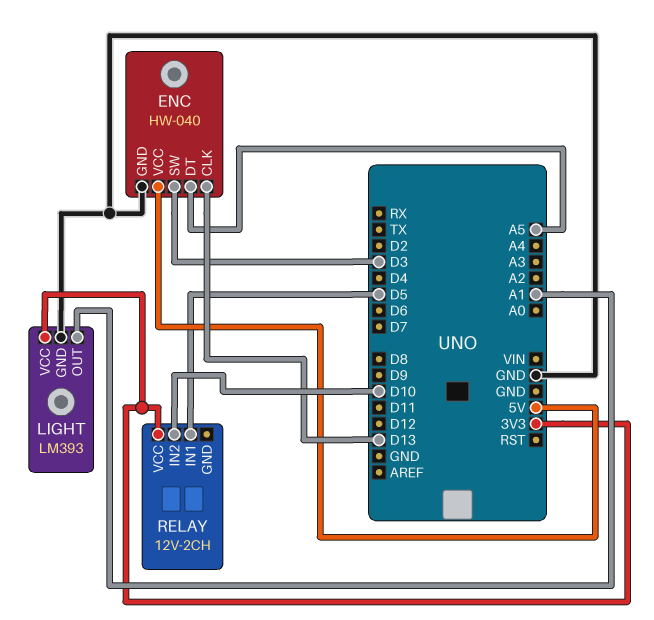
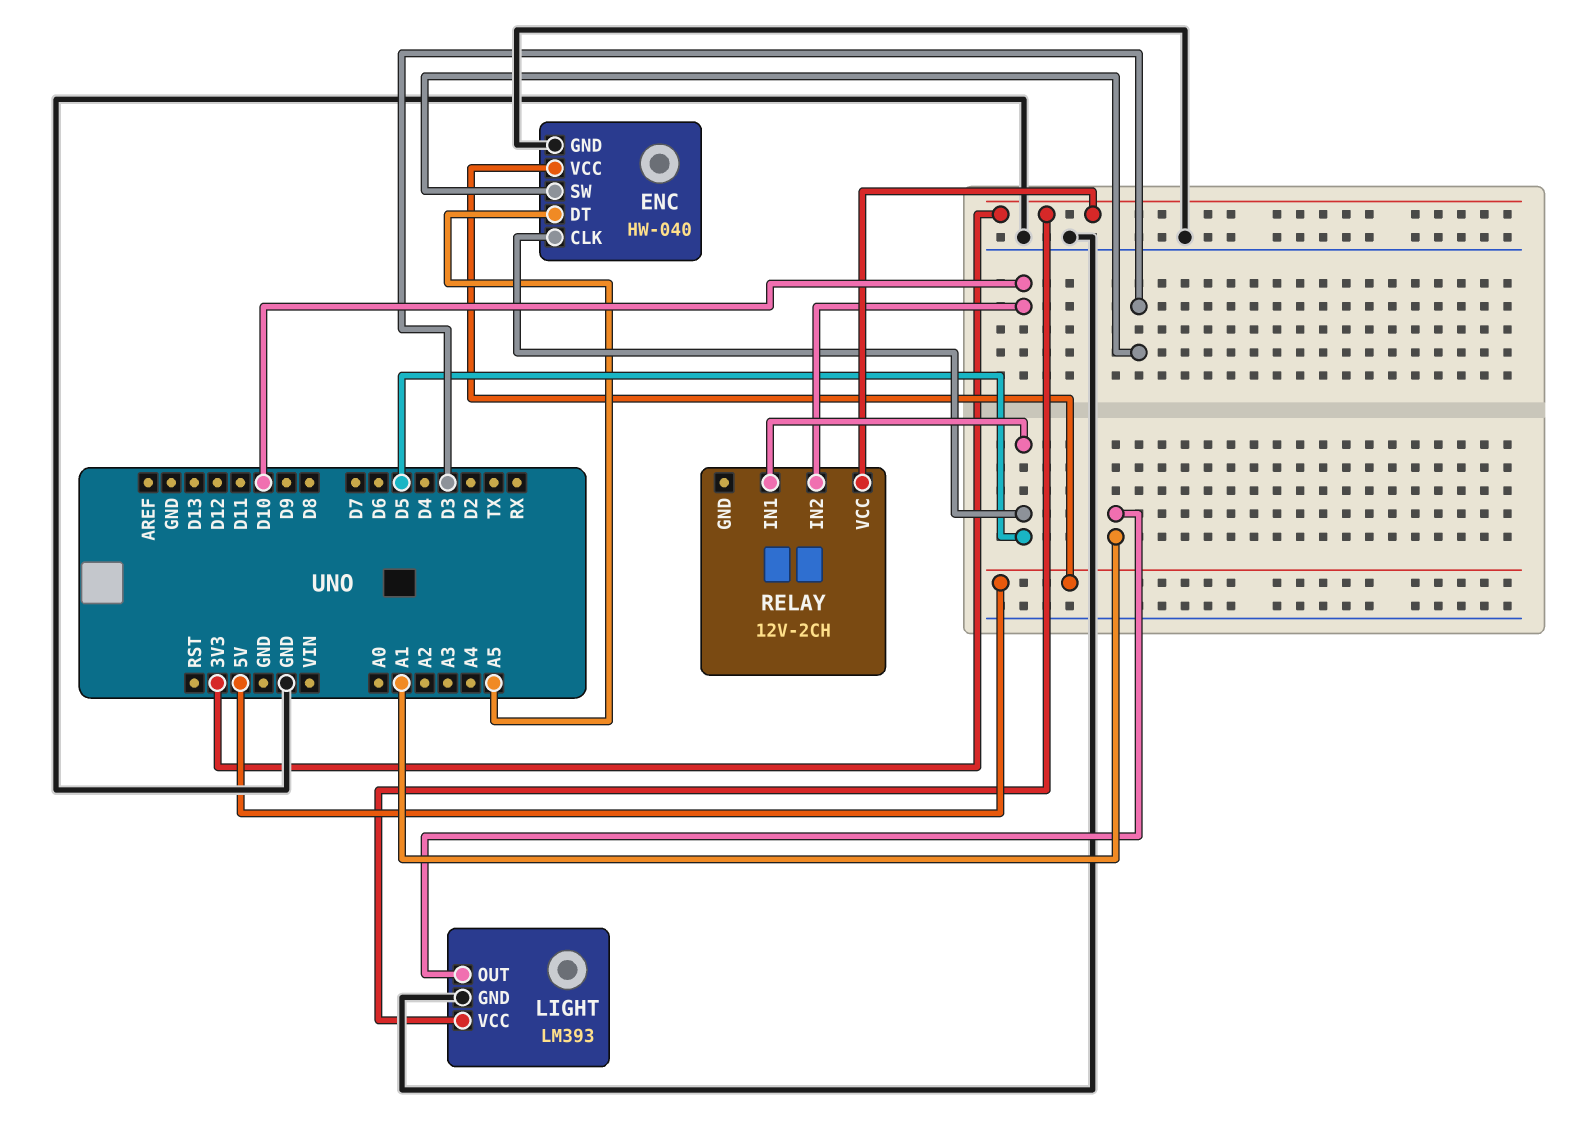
ENC pin CLK: D13 -> D5

